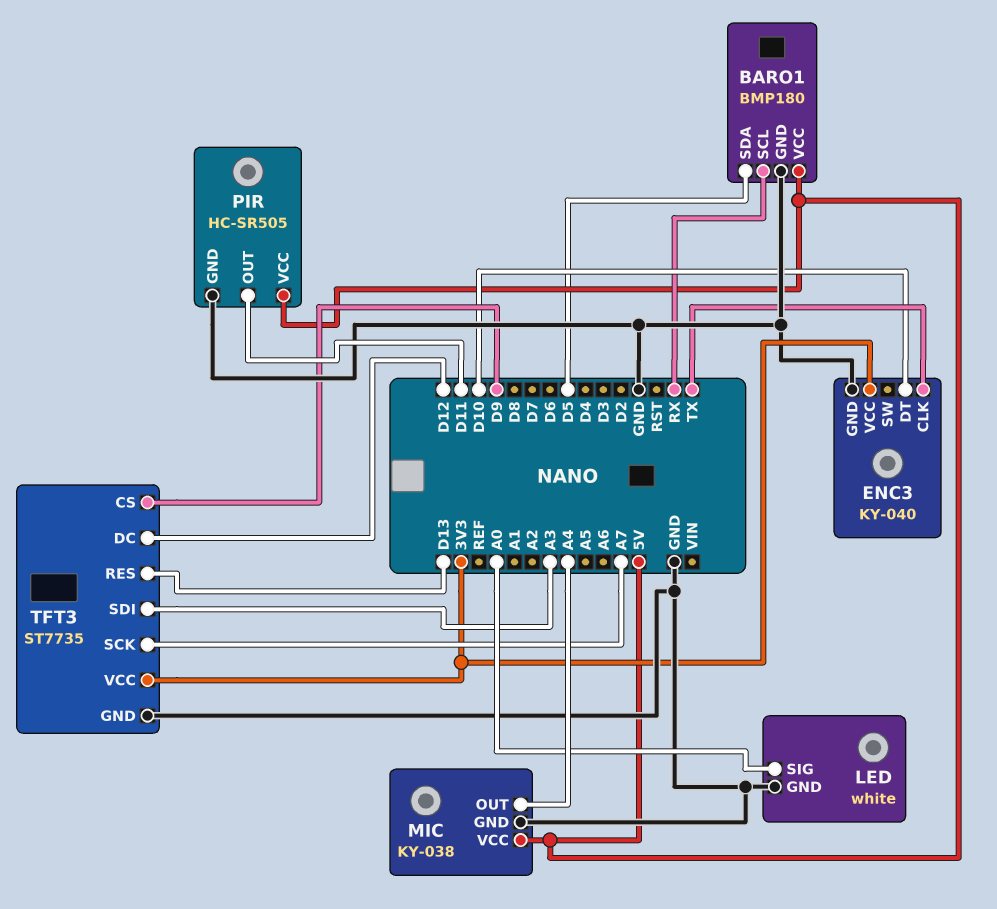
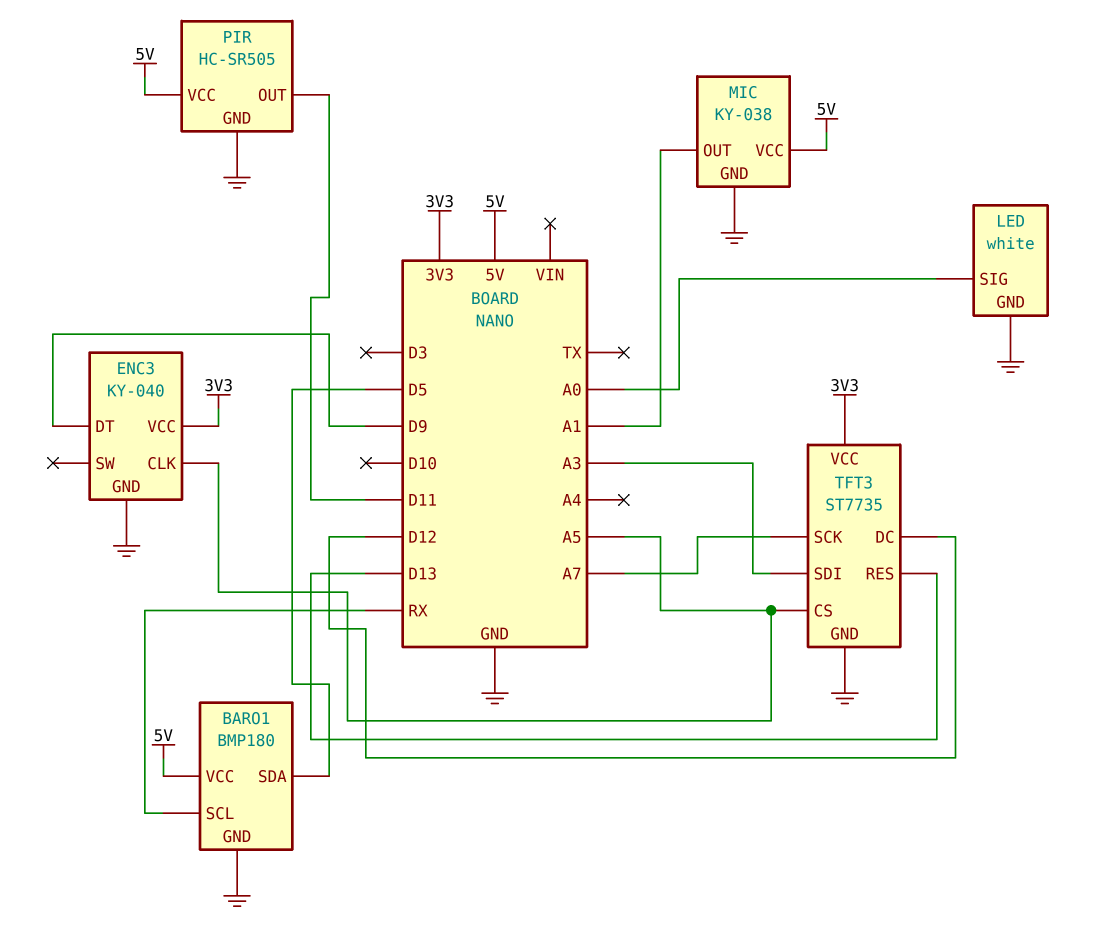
ENC3 pin CLK: TX -> A5
ENC3 pin DT: D10 -> D9
MIC pin OUT: A4 -> A1
TFT3 pin CS: D9 -> A5

